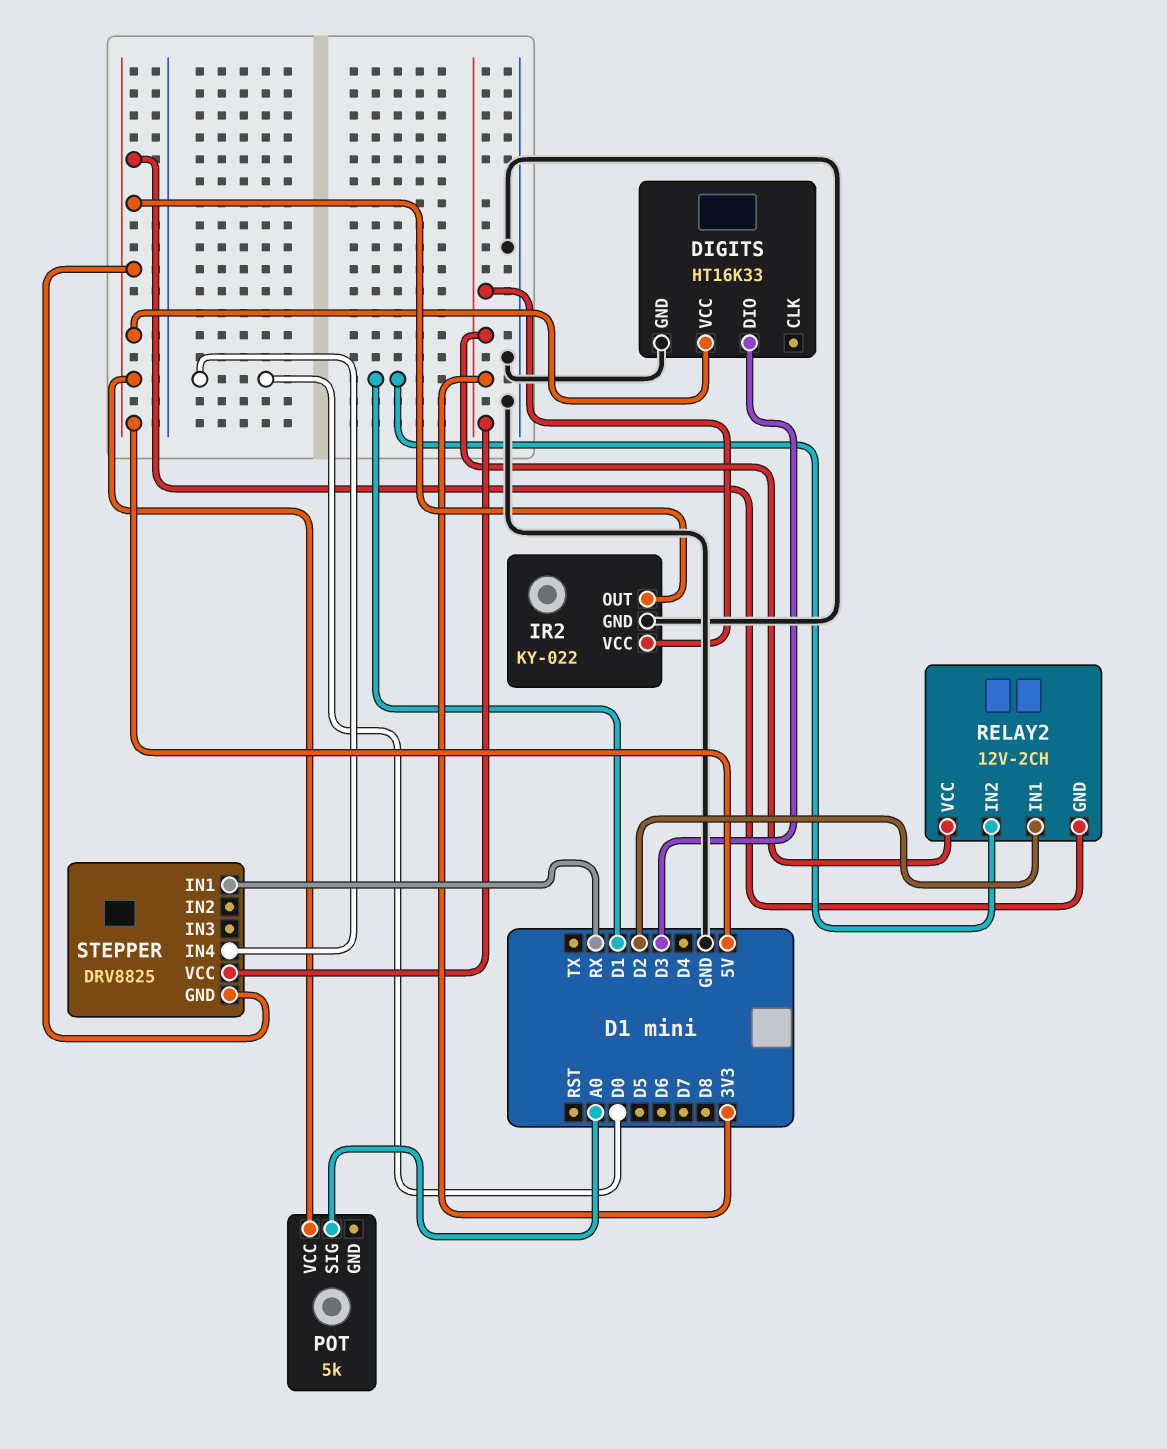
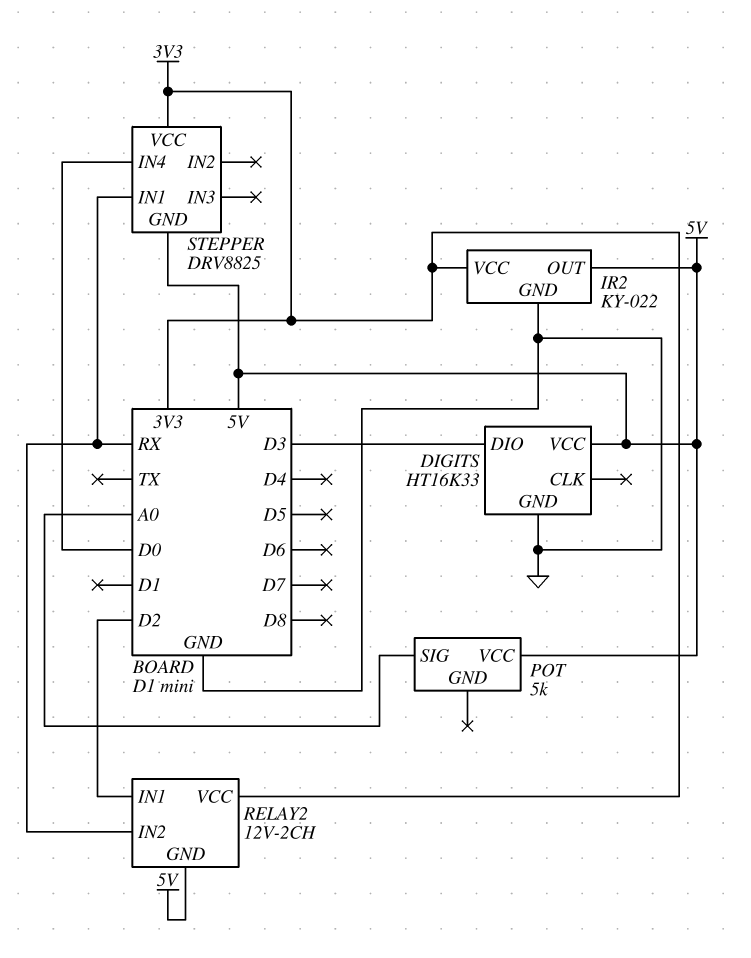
RELAY2 pin IN2: D1 -> RX

